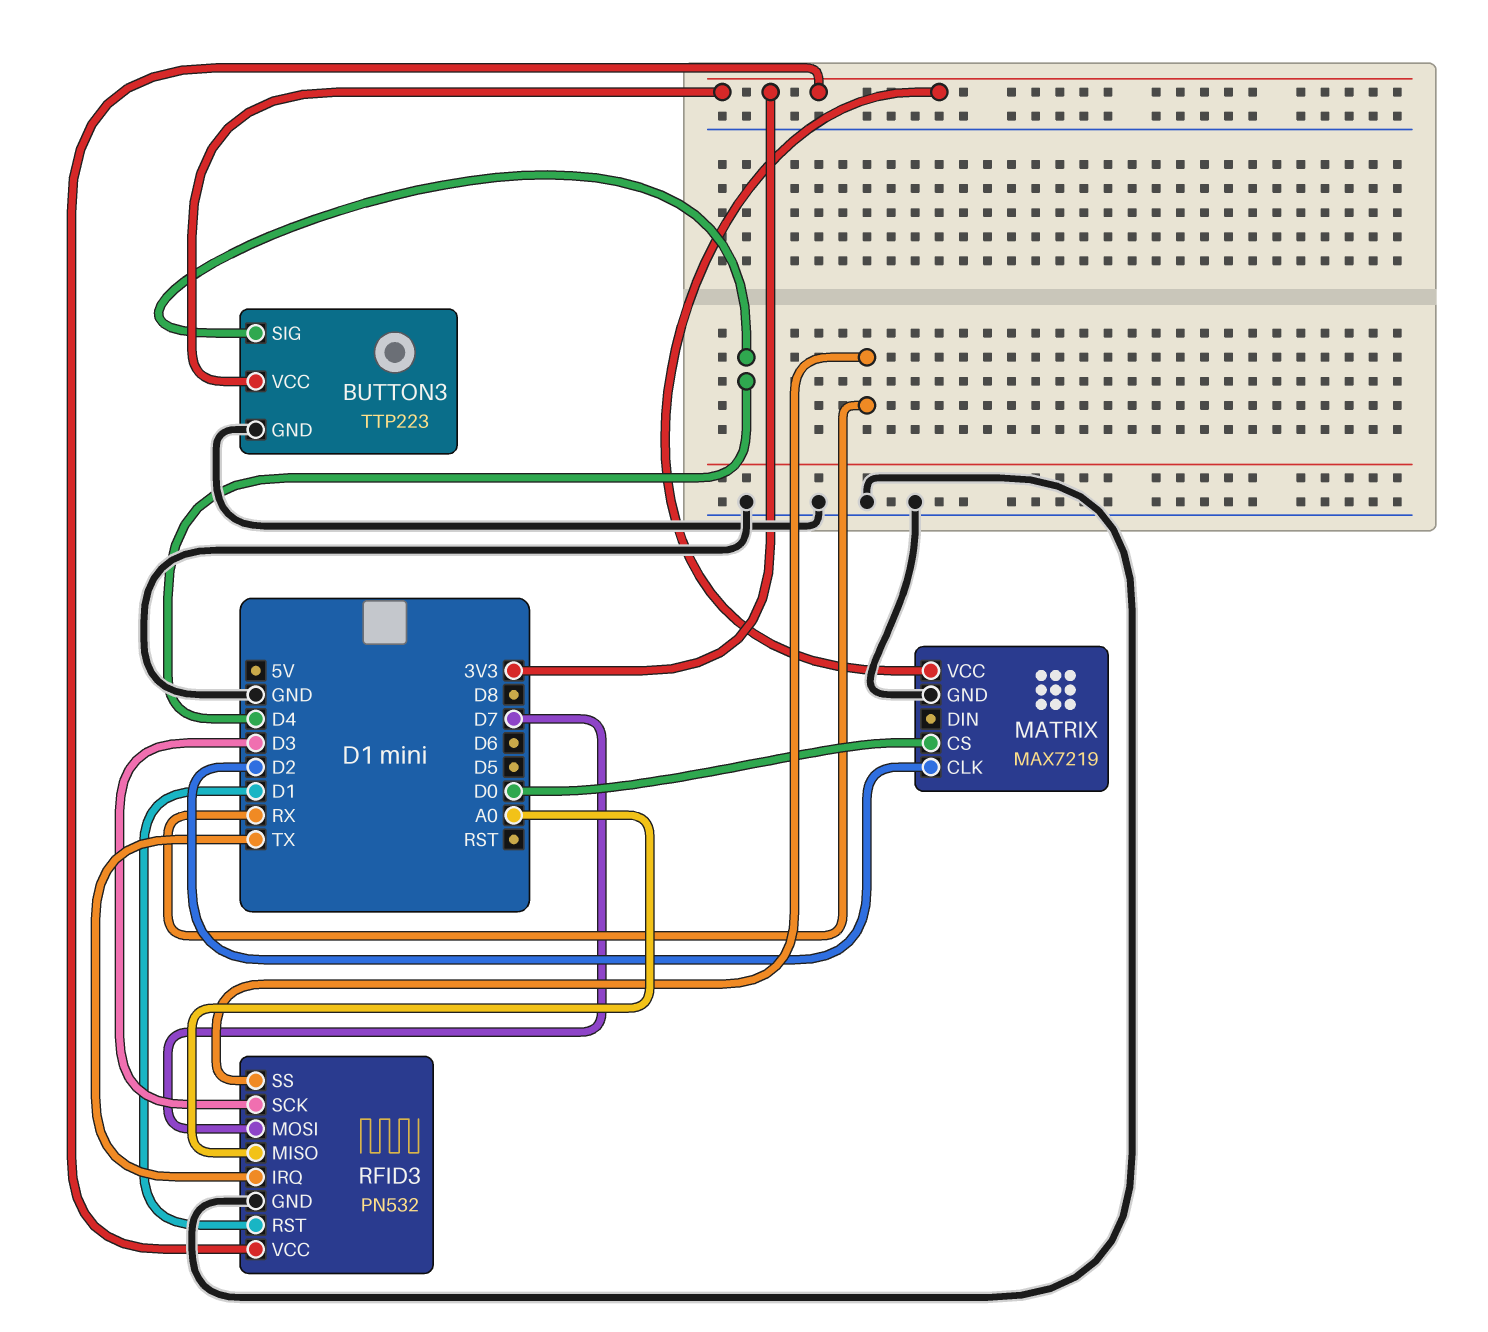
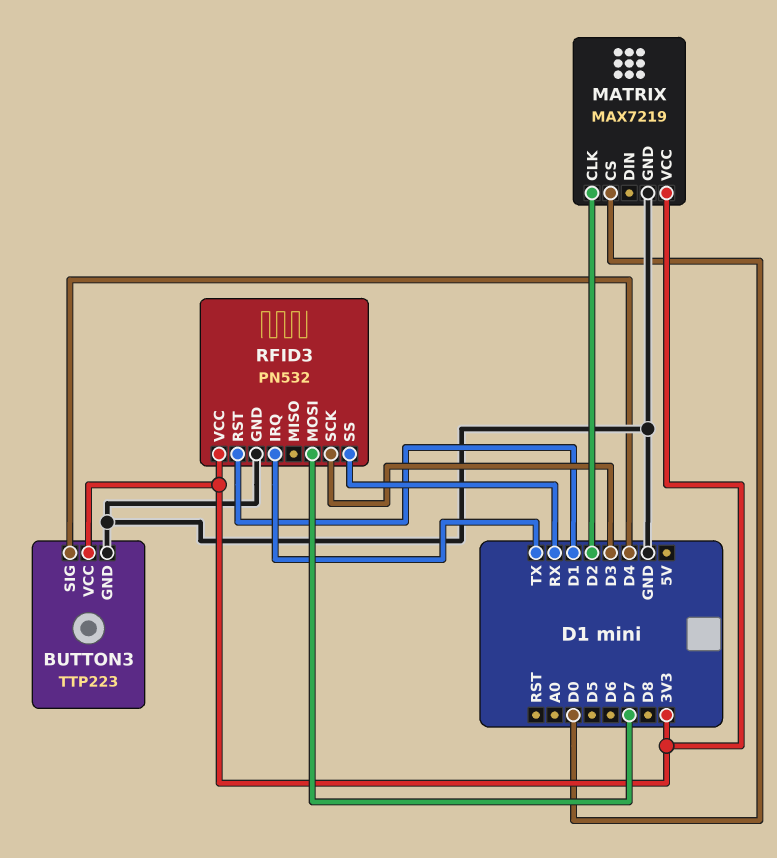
RFID3 pin MISO: A0 -> none

